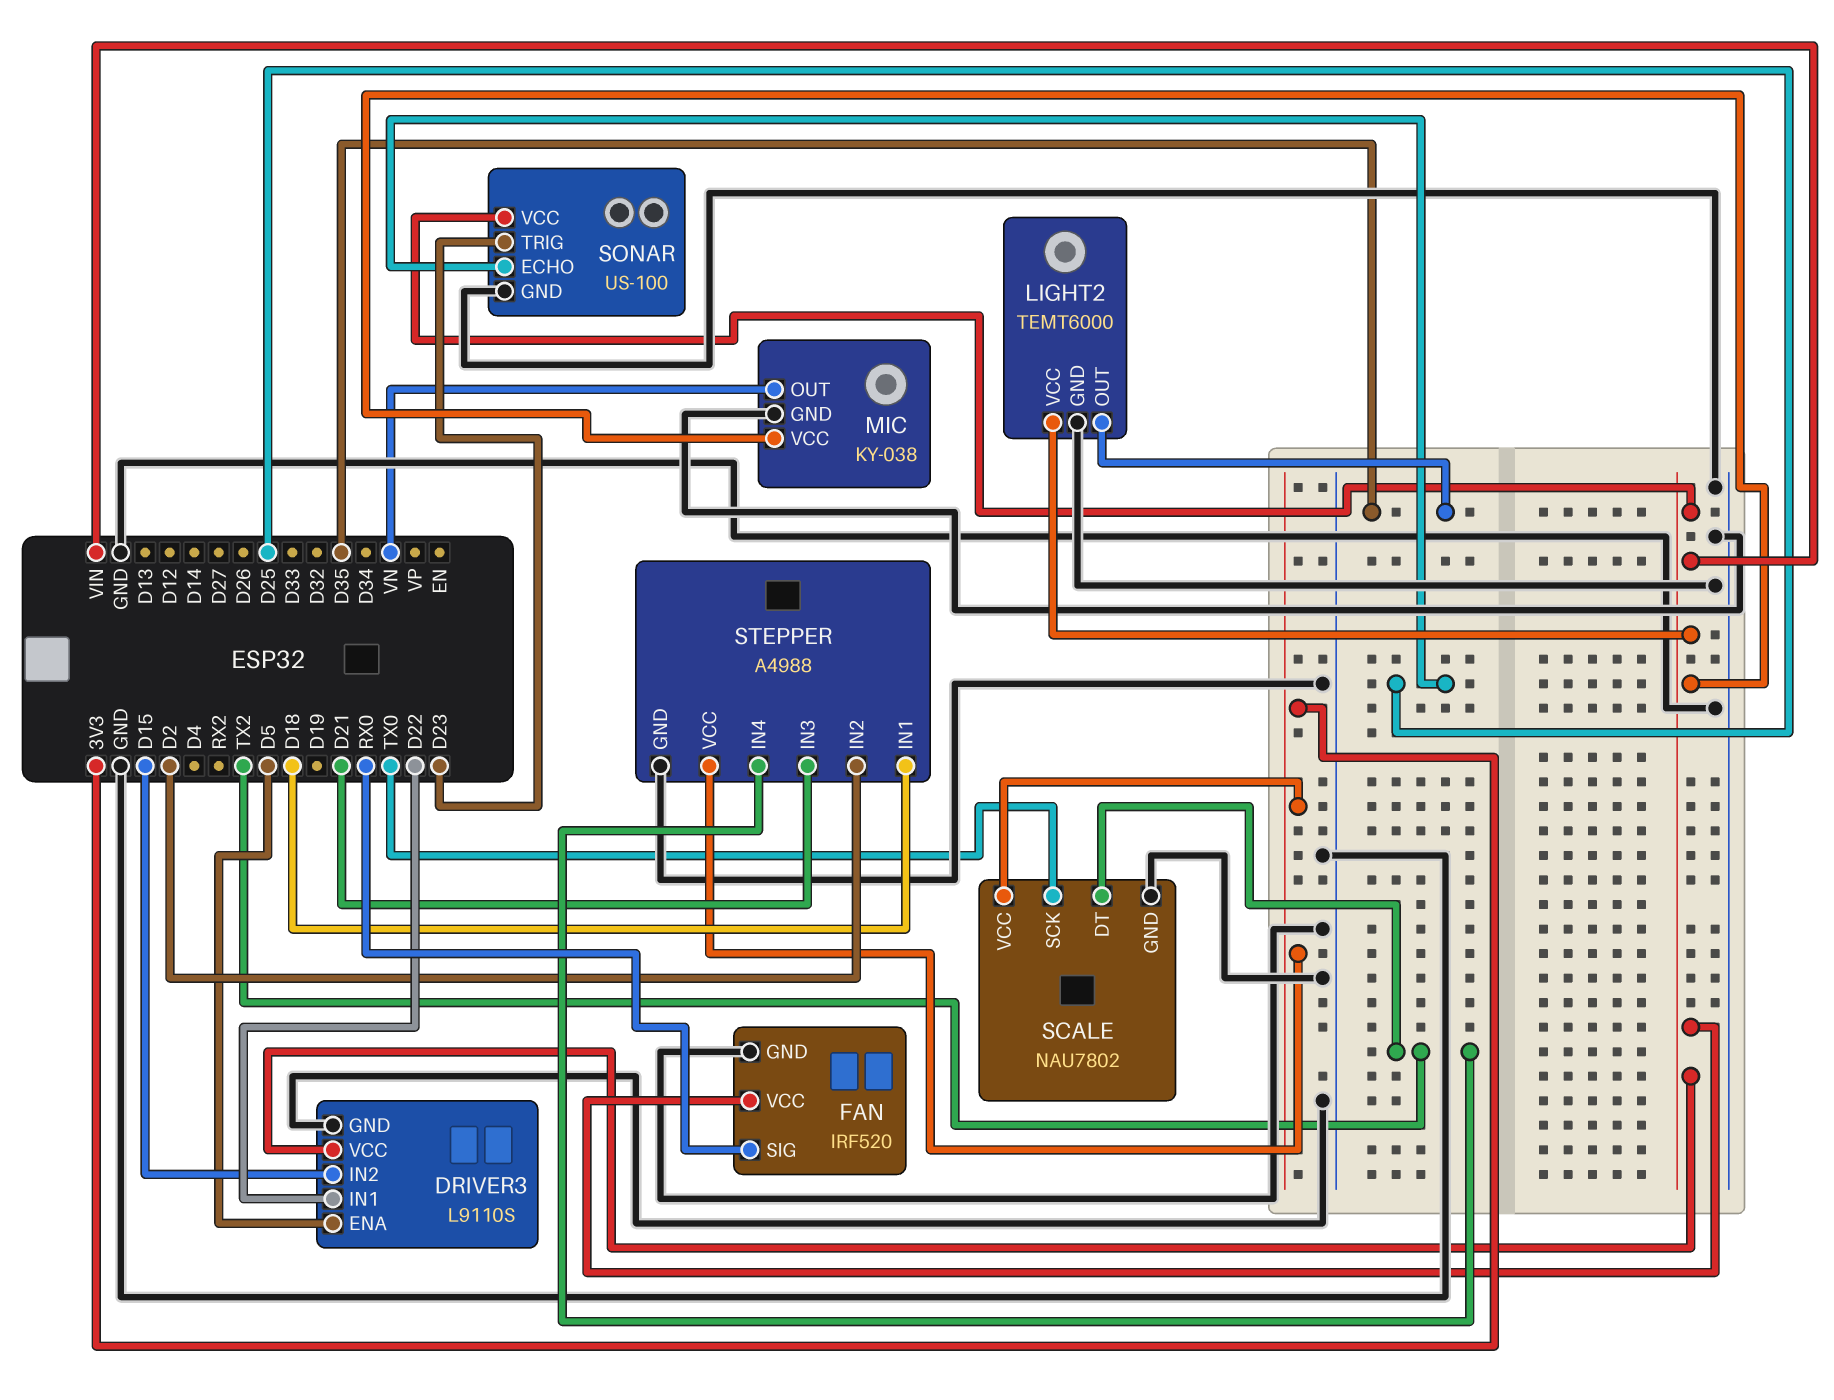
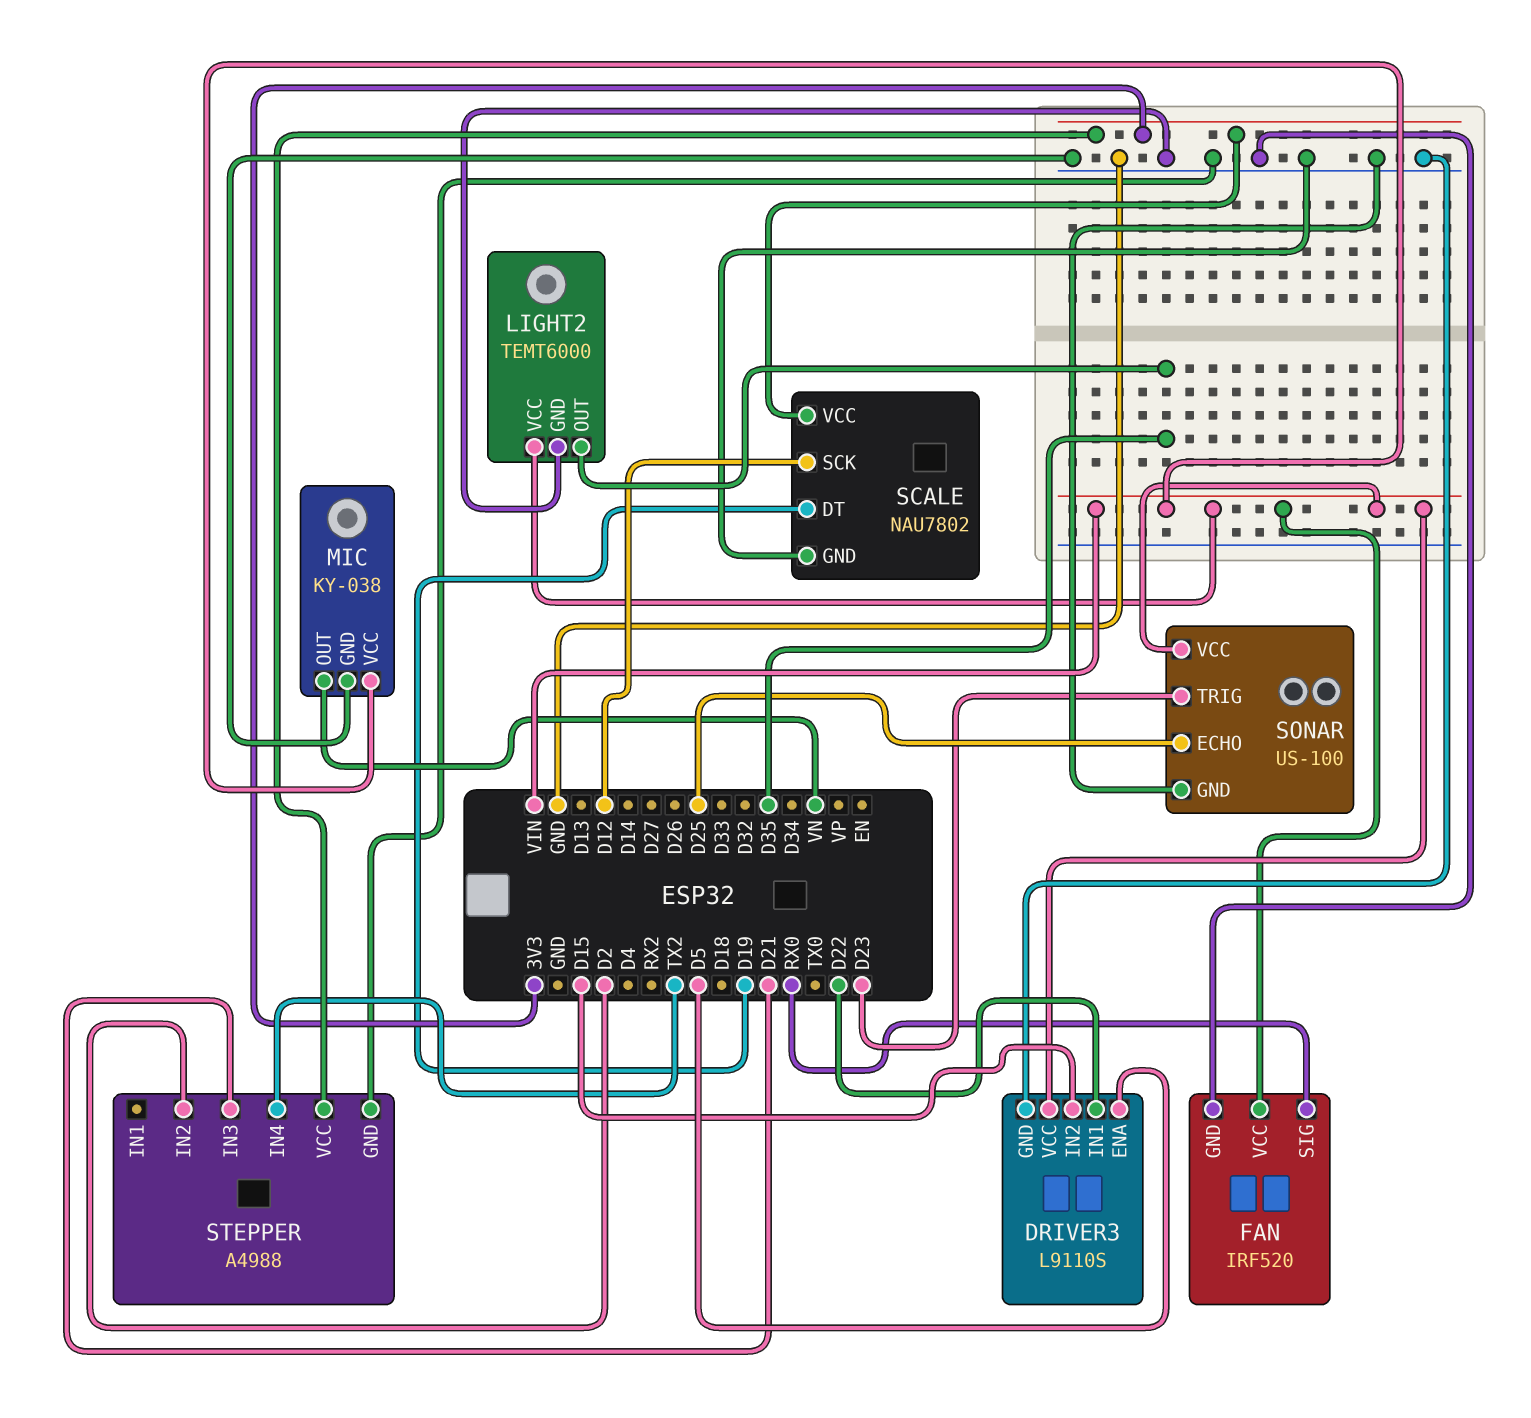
SCALE pin DT: TX2 -> D19
SCALE pin SCK: TX0 -> D12
STEPPER pin IN1: D18 -> none

